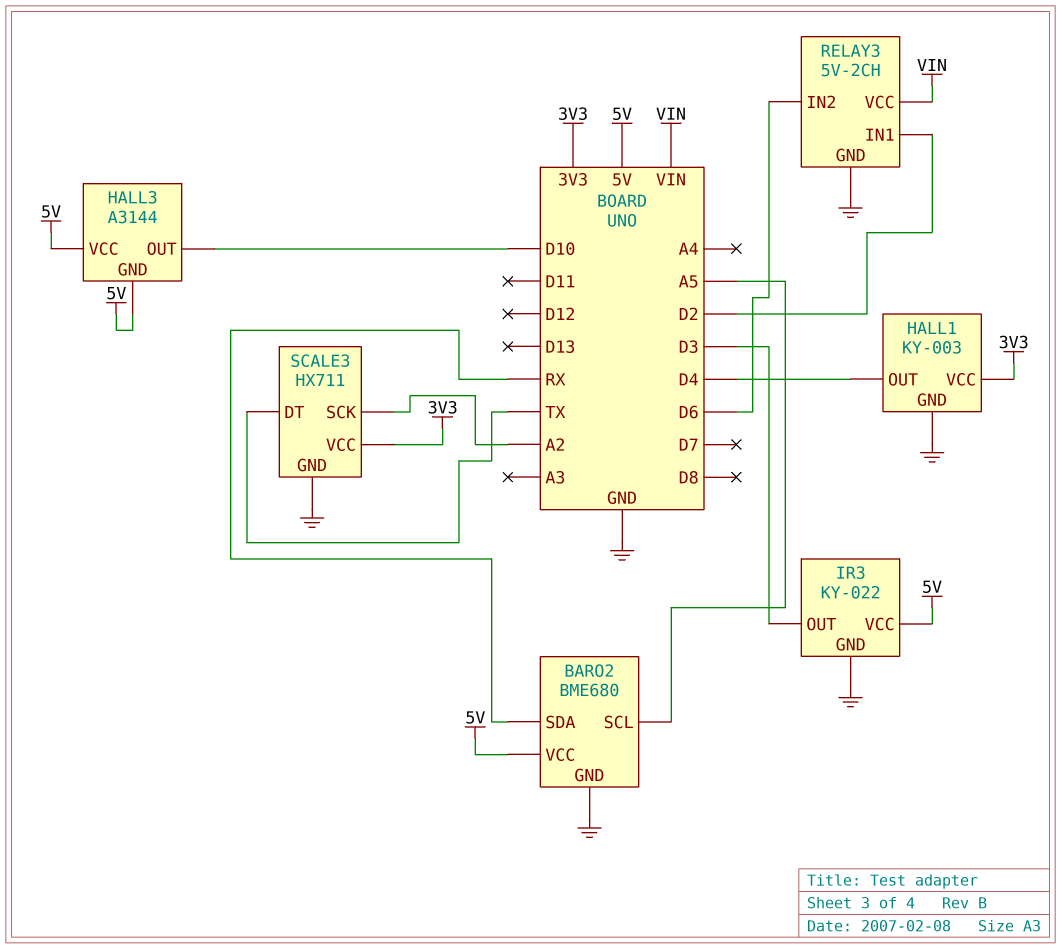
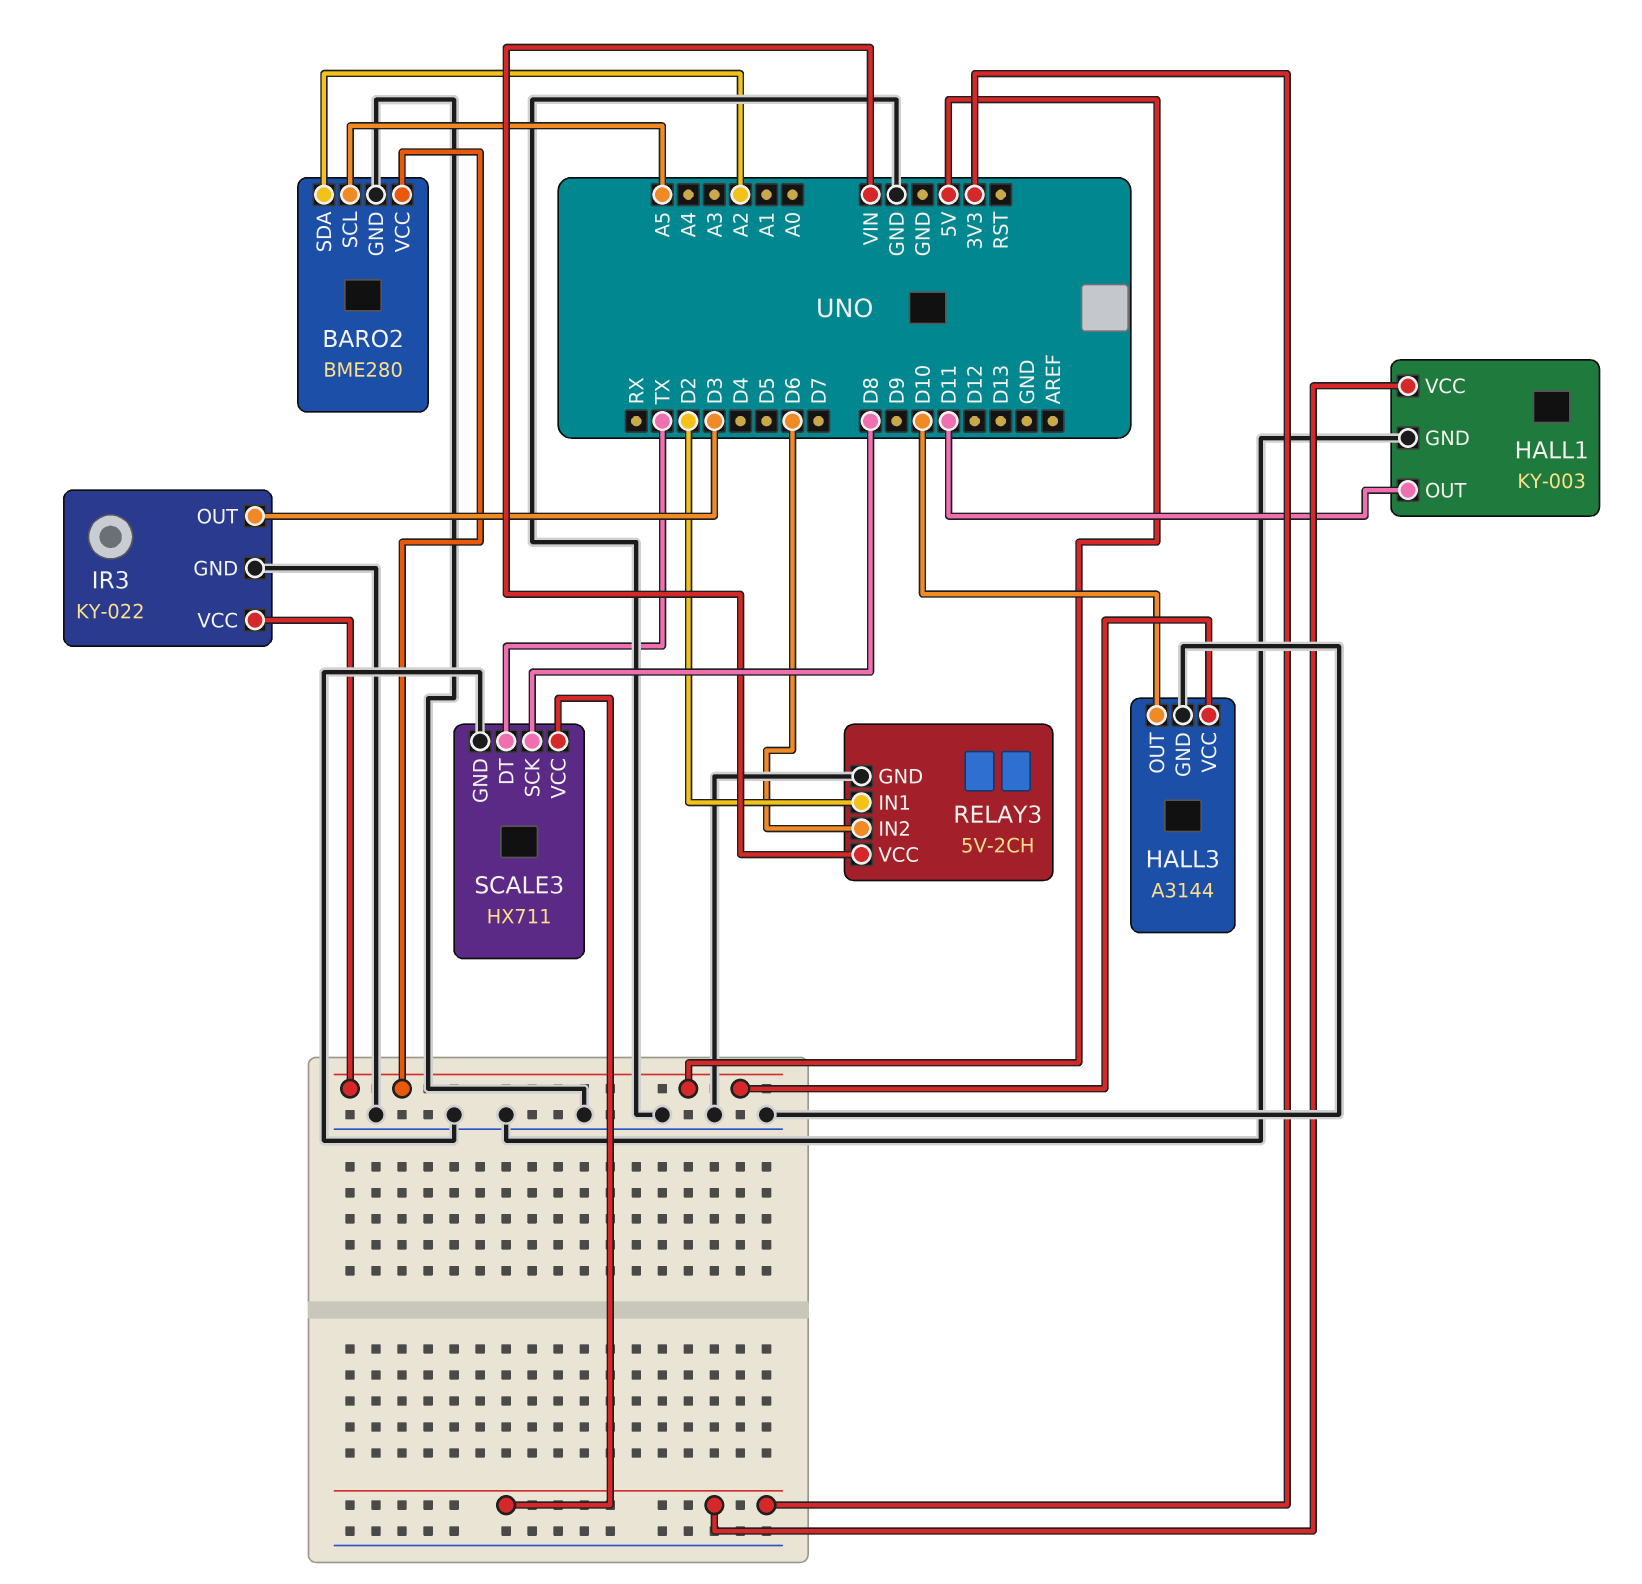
BARO2: BME680 -> BME280
BARO2 pin SDA: RX -> A2
HALL1 pin OUT: D4 -> D11
HALL3 pin GND: 5V -> GND
SCALE3 pin SCK: A2 -> D8

